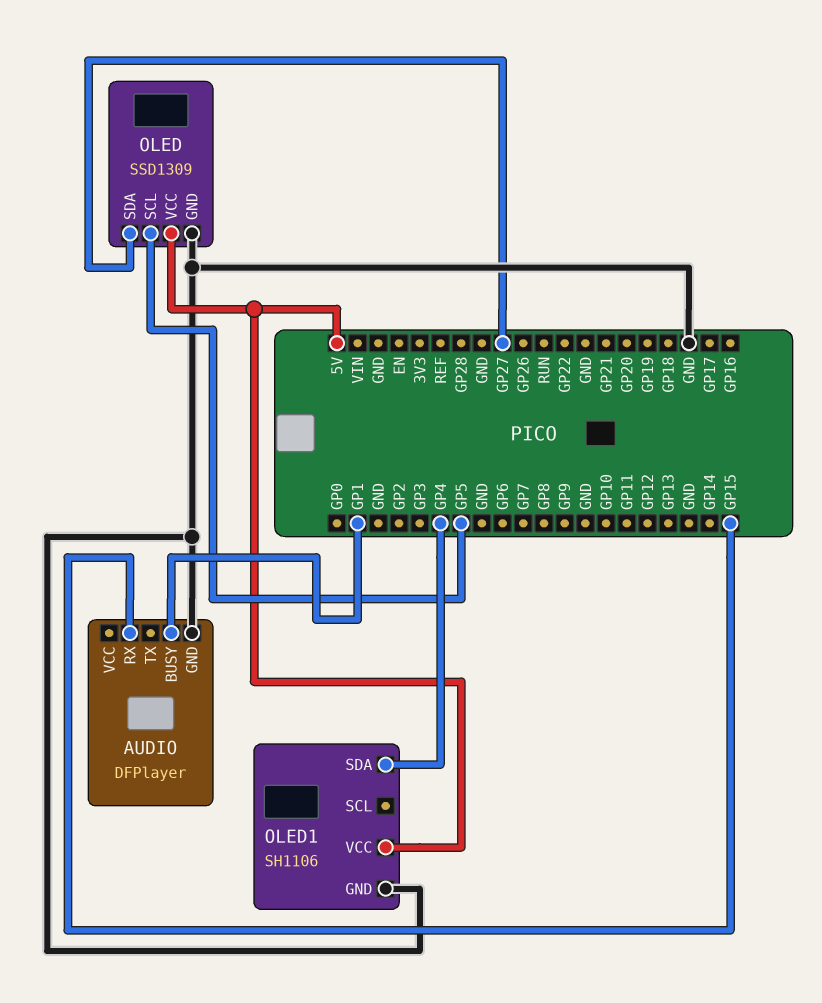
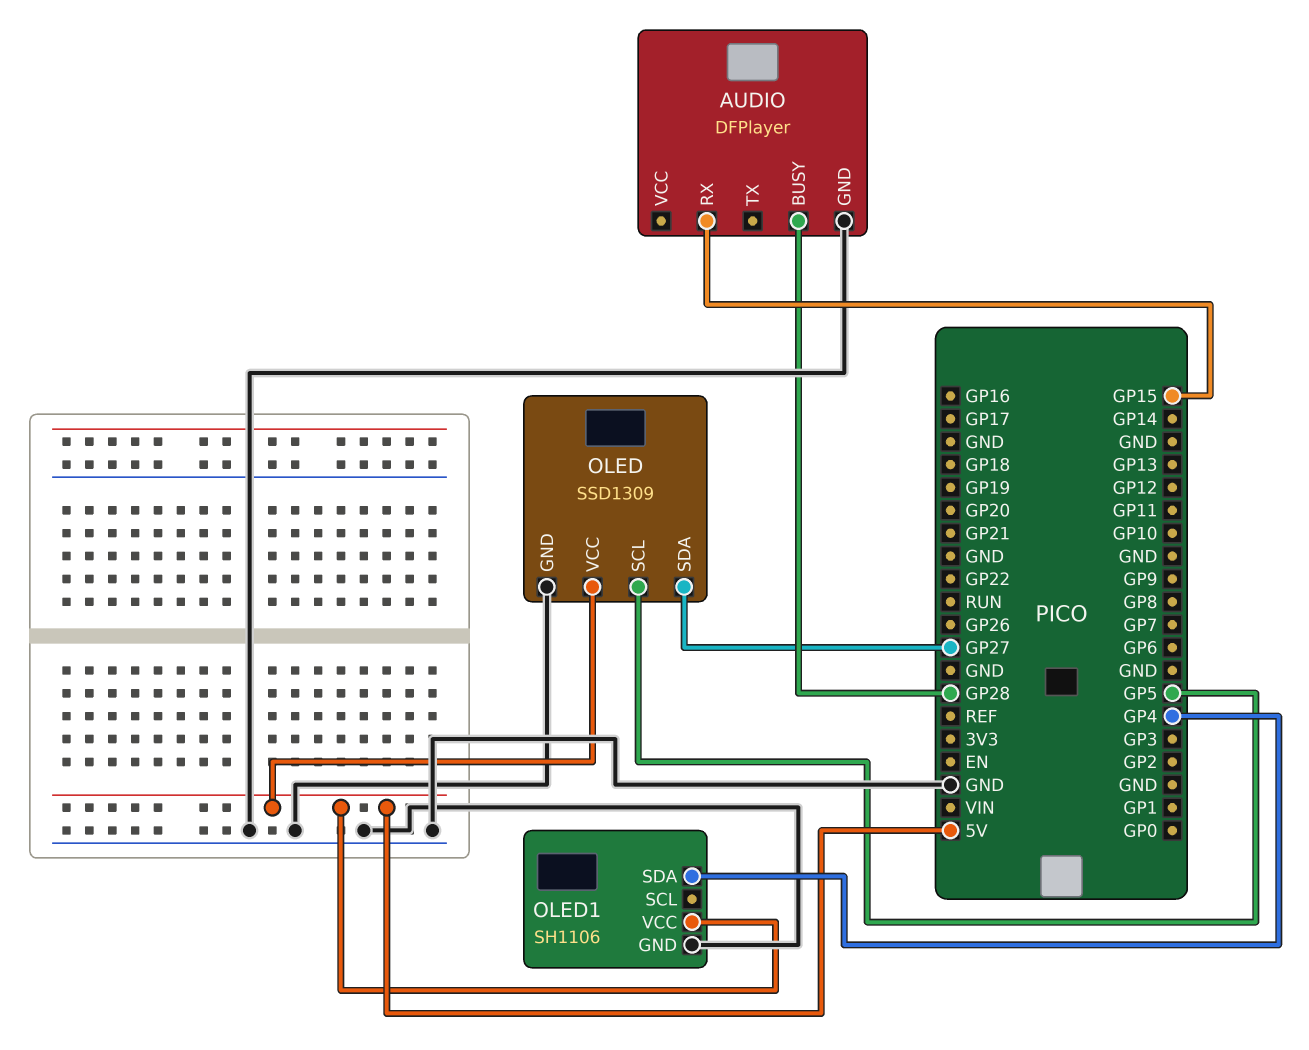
AUDIO pin BUSY: GP1 -> GP28

